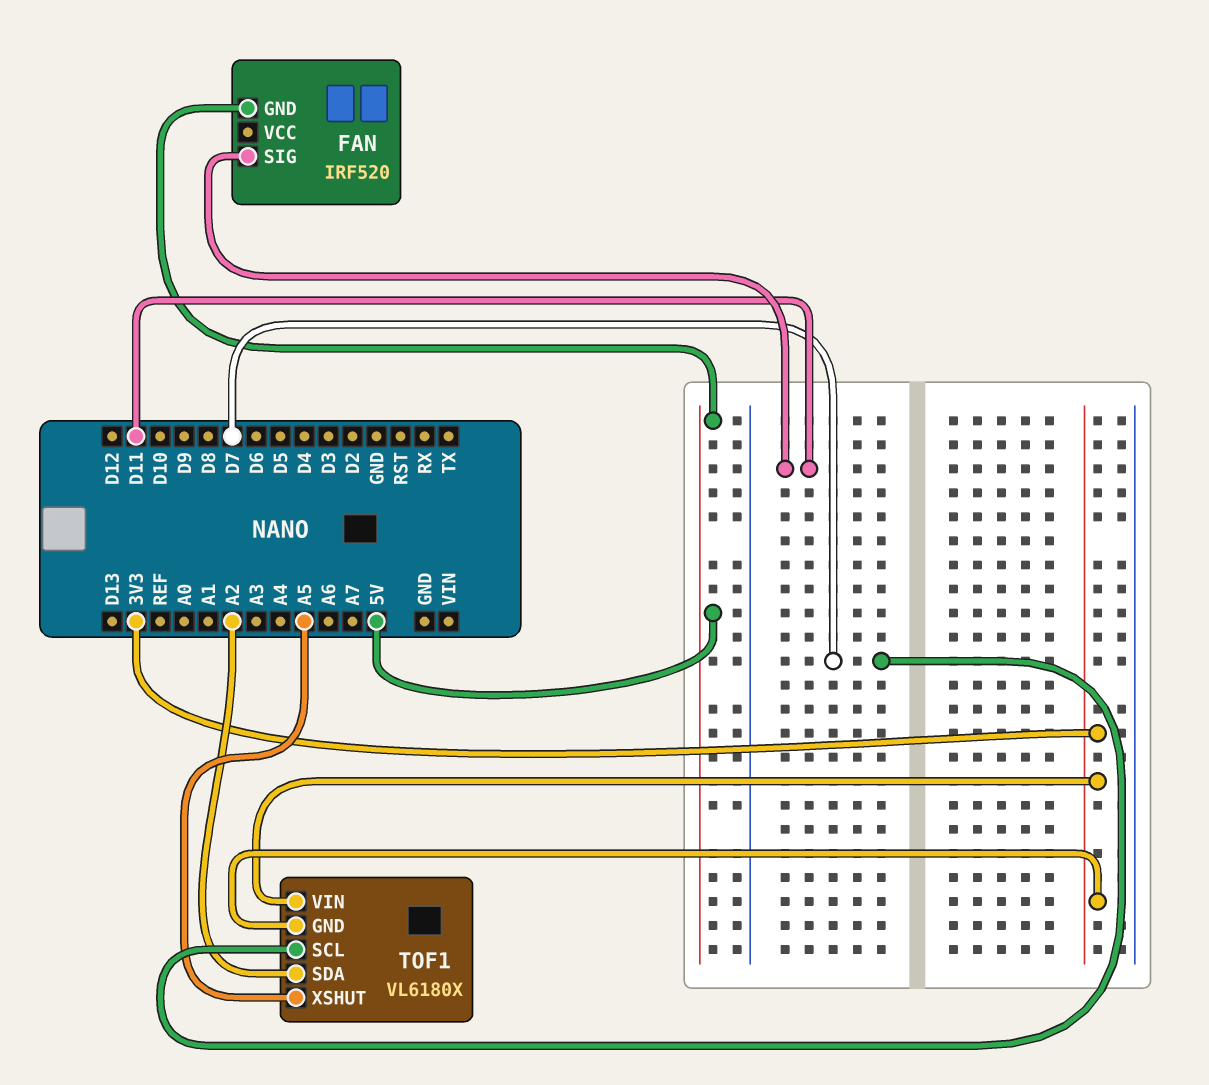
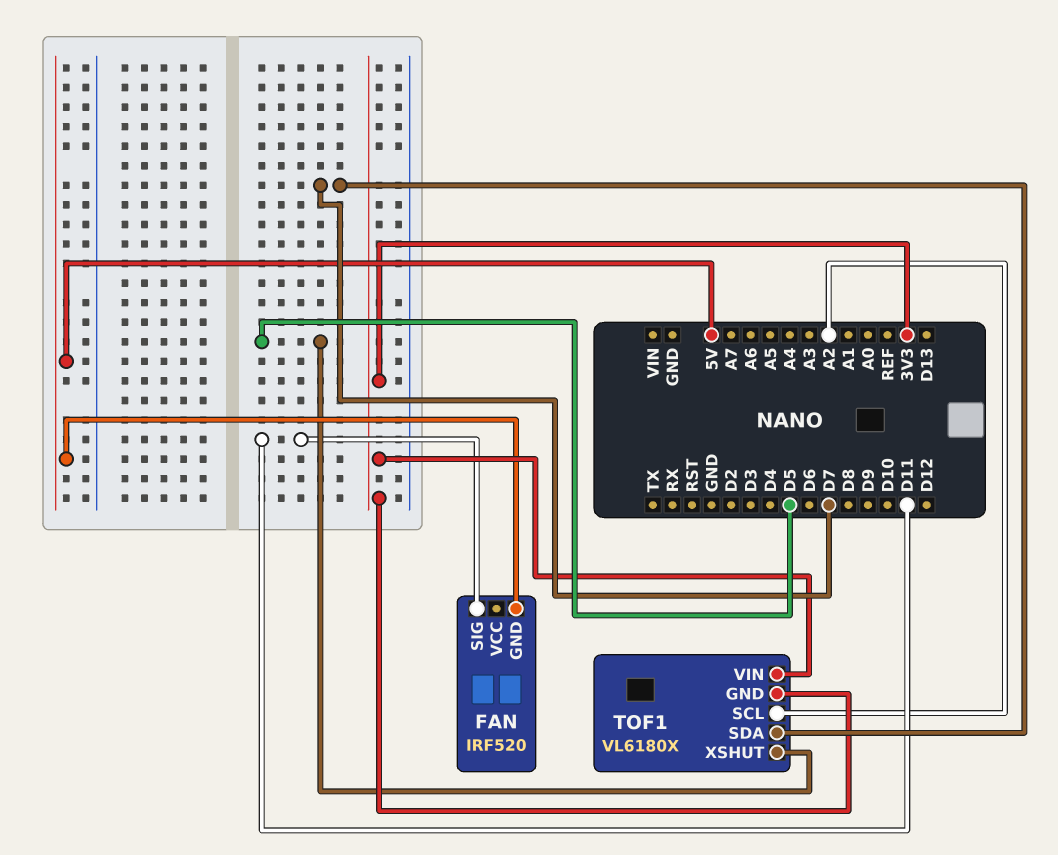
TOF1 pin SCL: D7 -> A2
TOF1 pin SDA: A2 -> D7
TOF1 pin XSHUT: A5 -> D5

